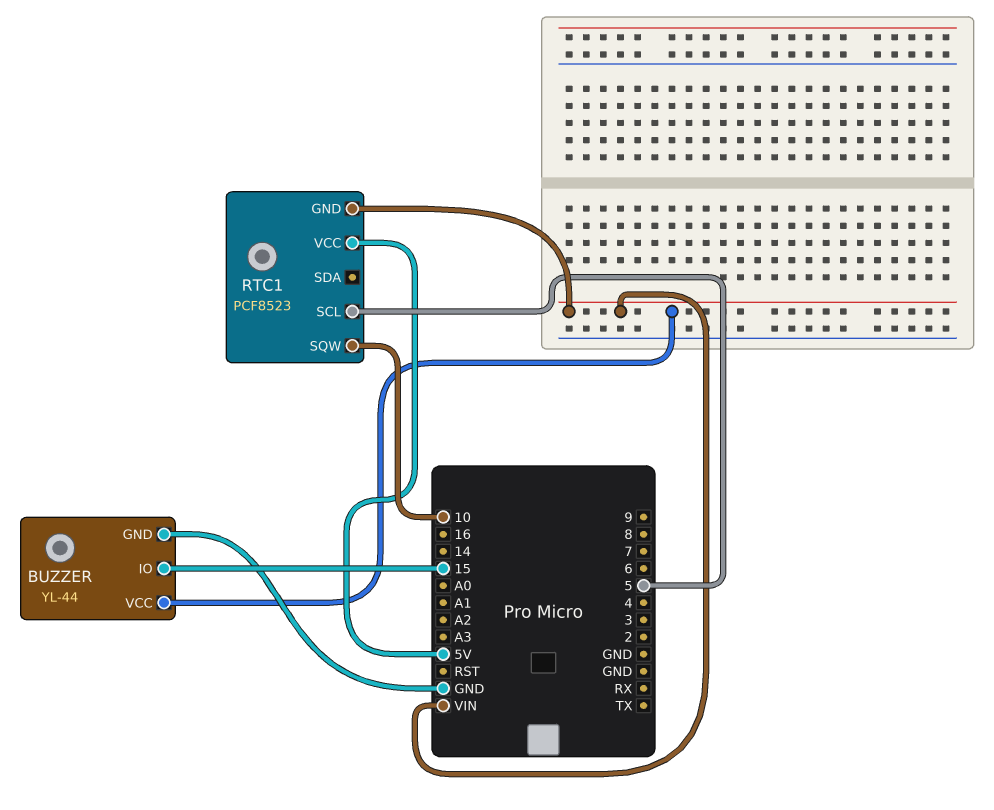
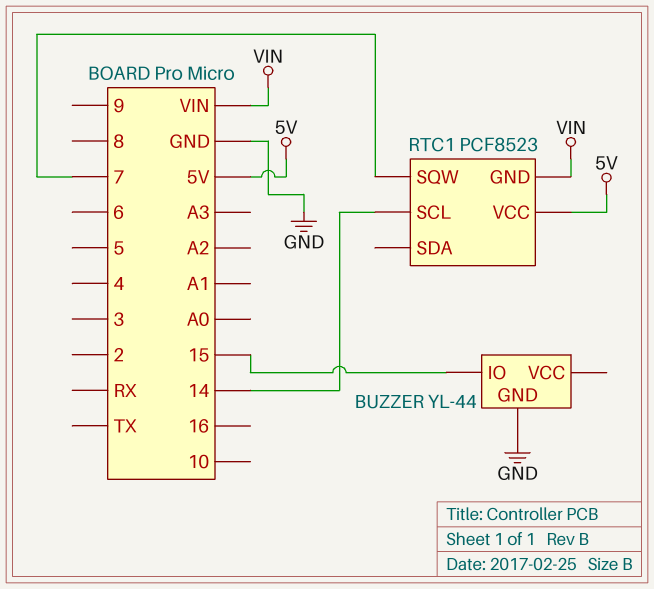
BUZZER pin VCC: VIN -> none
RTC1 pin SCL: 5 -> 14
RTC1 pin SQW: 10 -> 7

